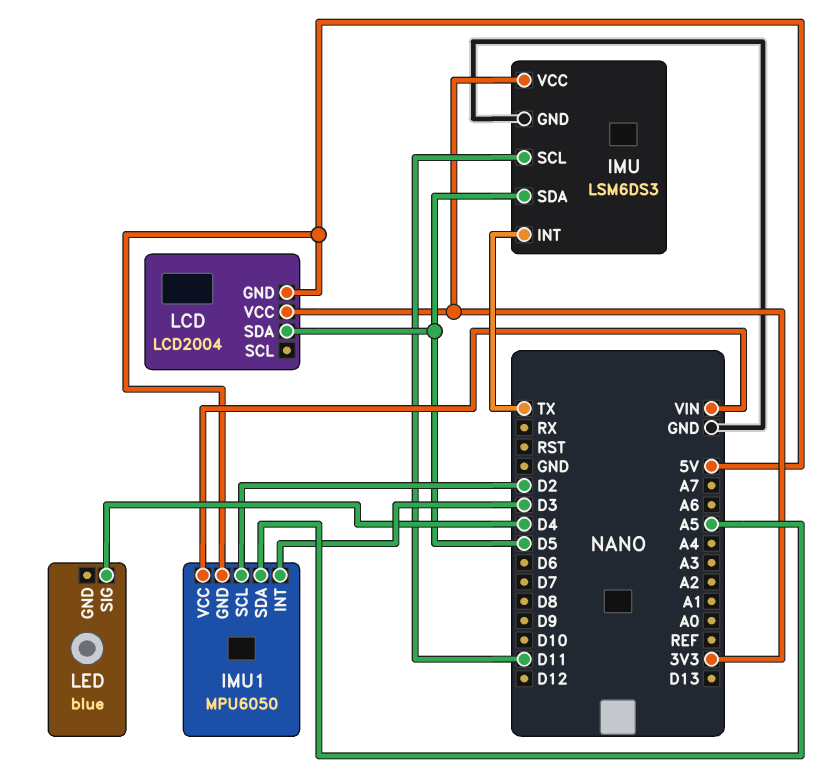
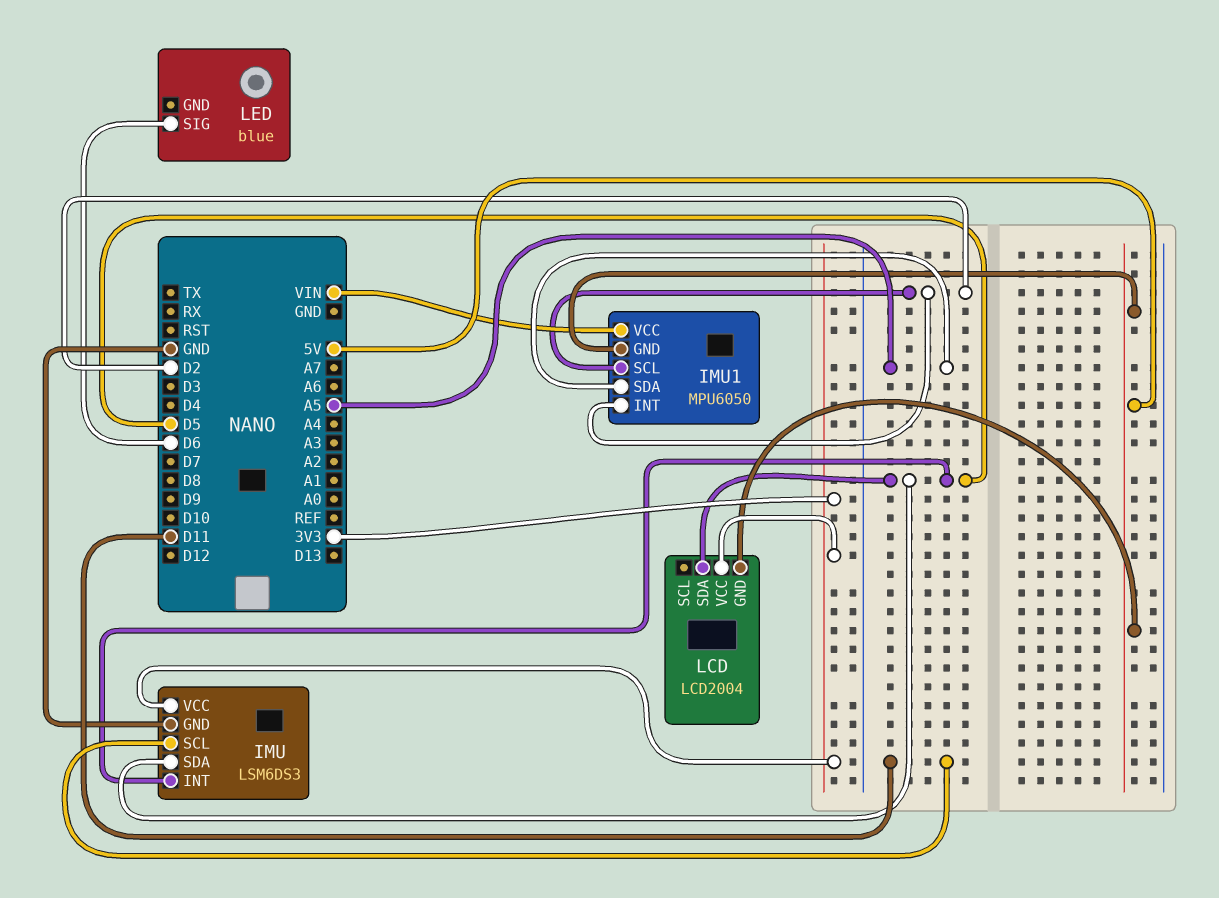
IMU pin INT: TX -> D5
IMU1 pin INT: D3 -> D2
LED pin SIG: D4 -> D6

